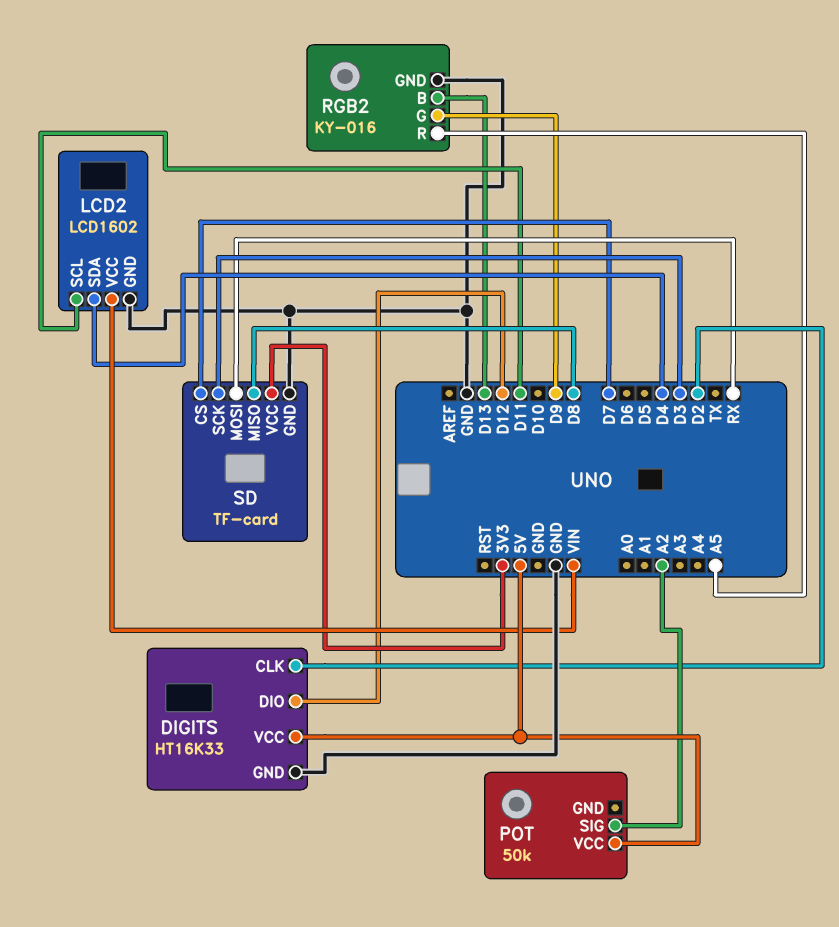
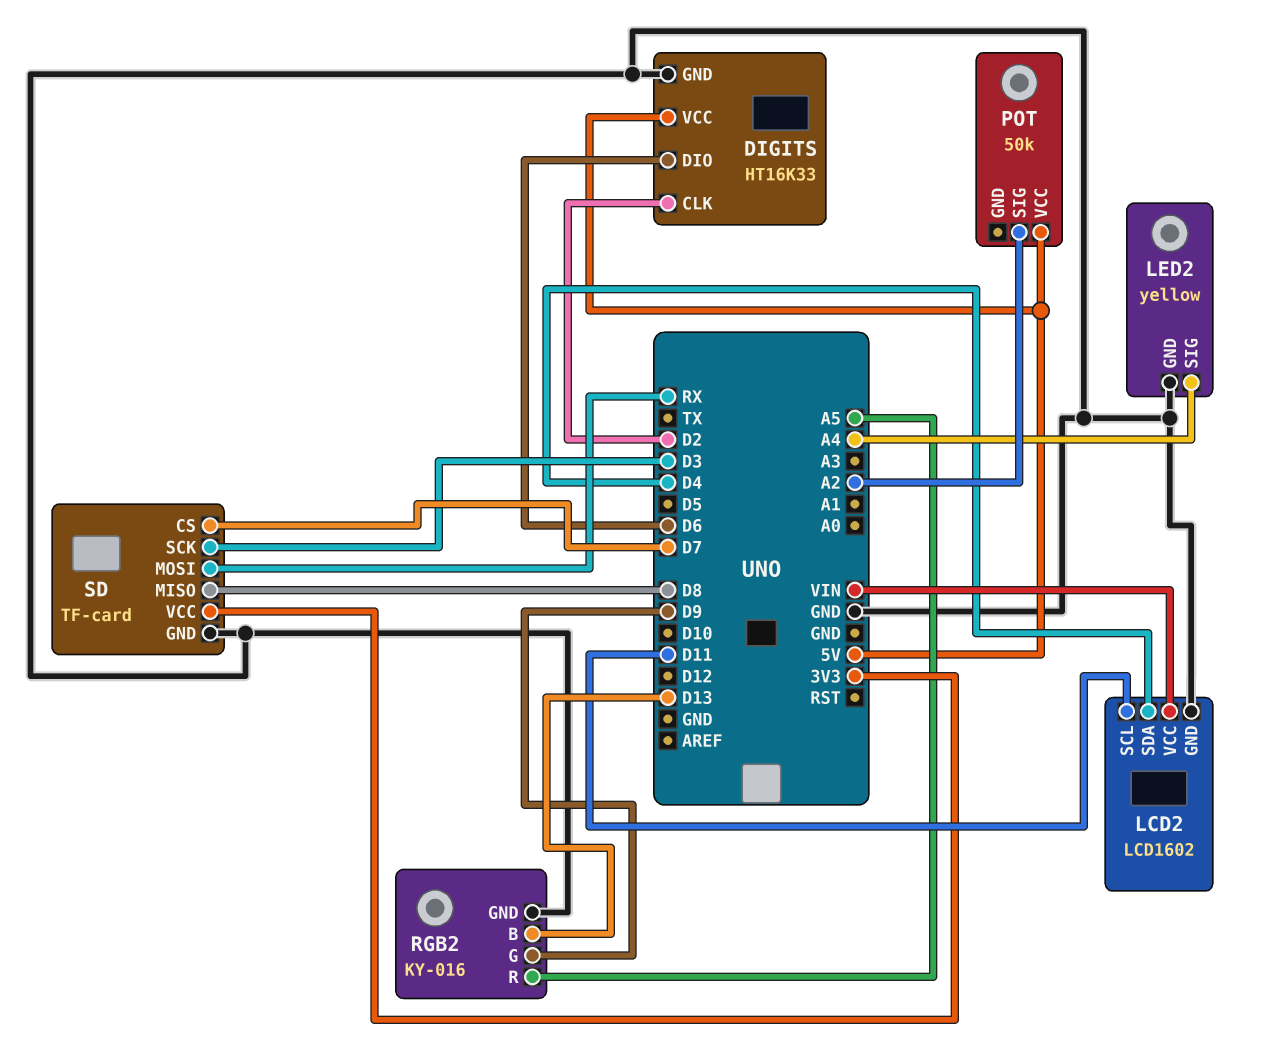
DIGITS pin DIO: D12 -> D6
LED2: none -> yellow
LED2 pin GND: none -> GND
LED2 pin SIG: none -> A4

